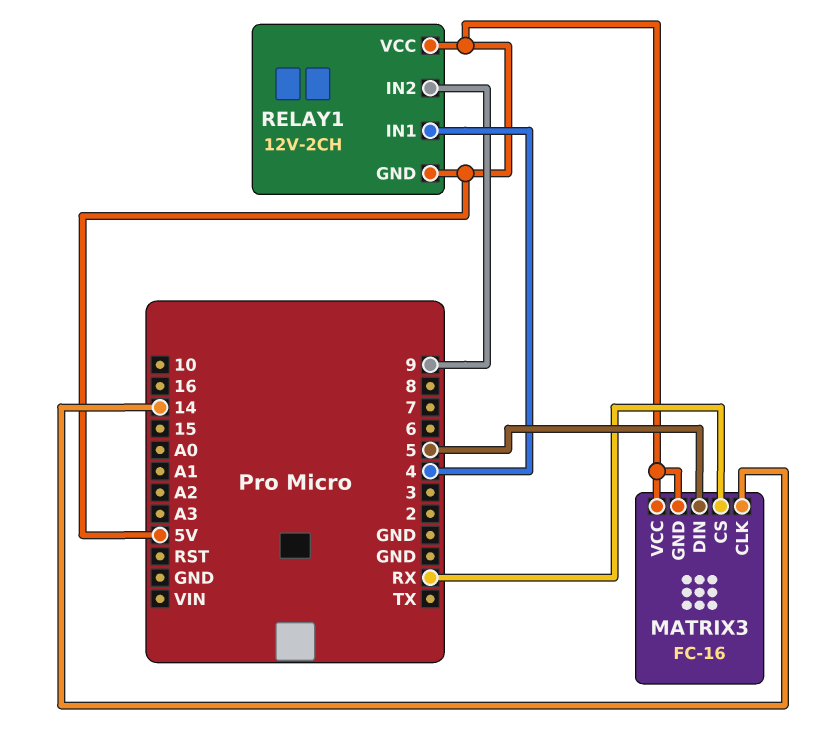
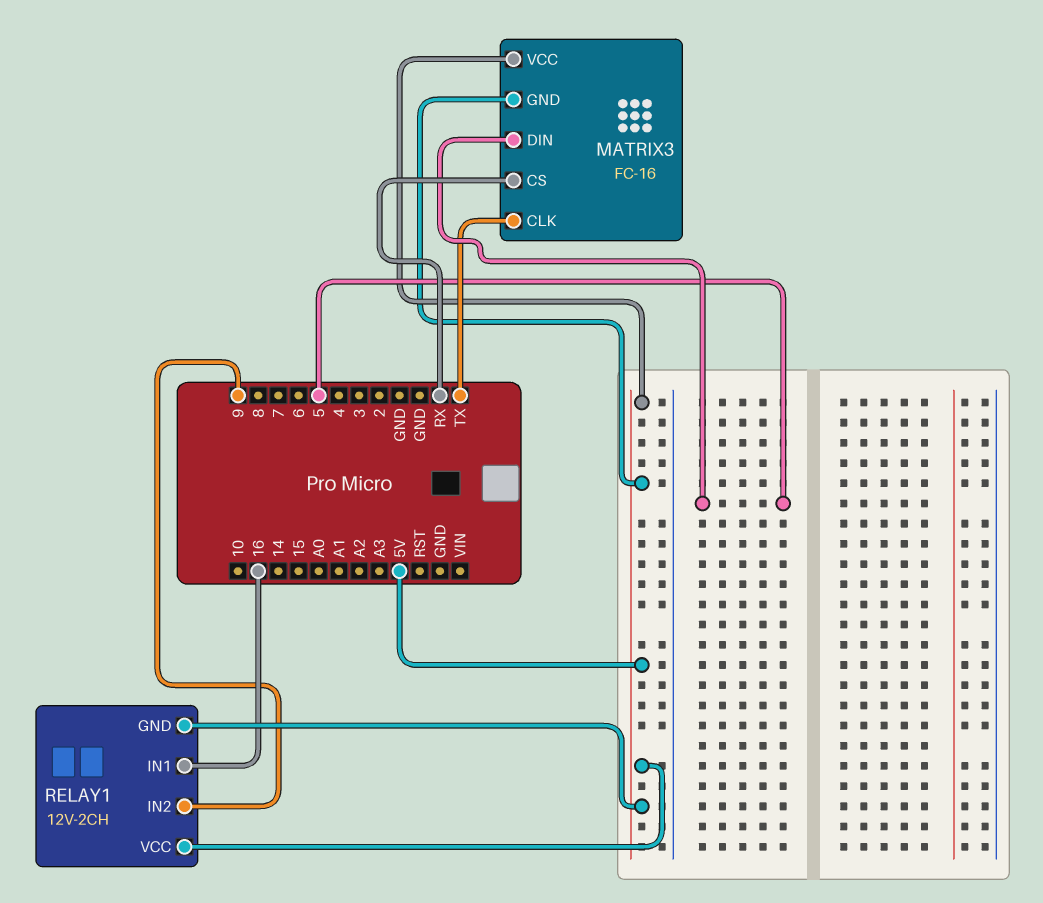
MATRIX3 pin CLK: 14 -> TX
RELAY1 pin IN1: 4 -> 16

